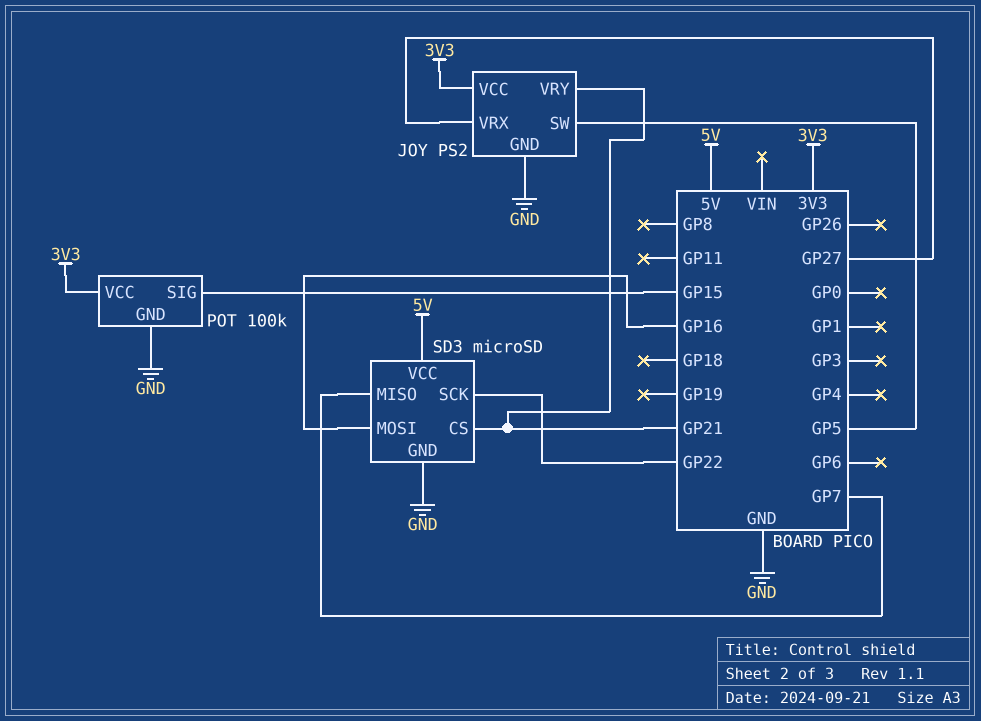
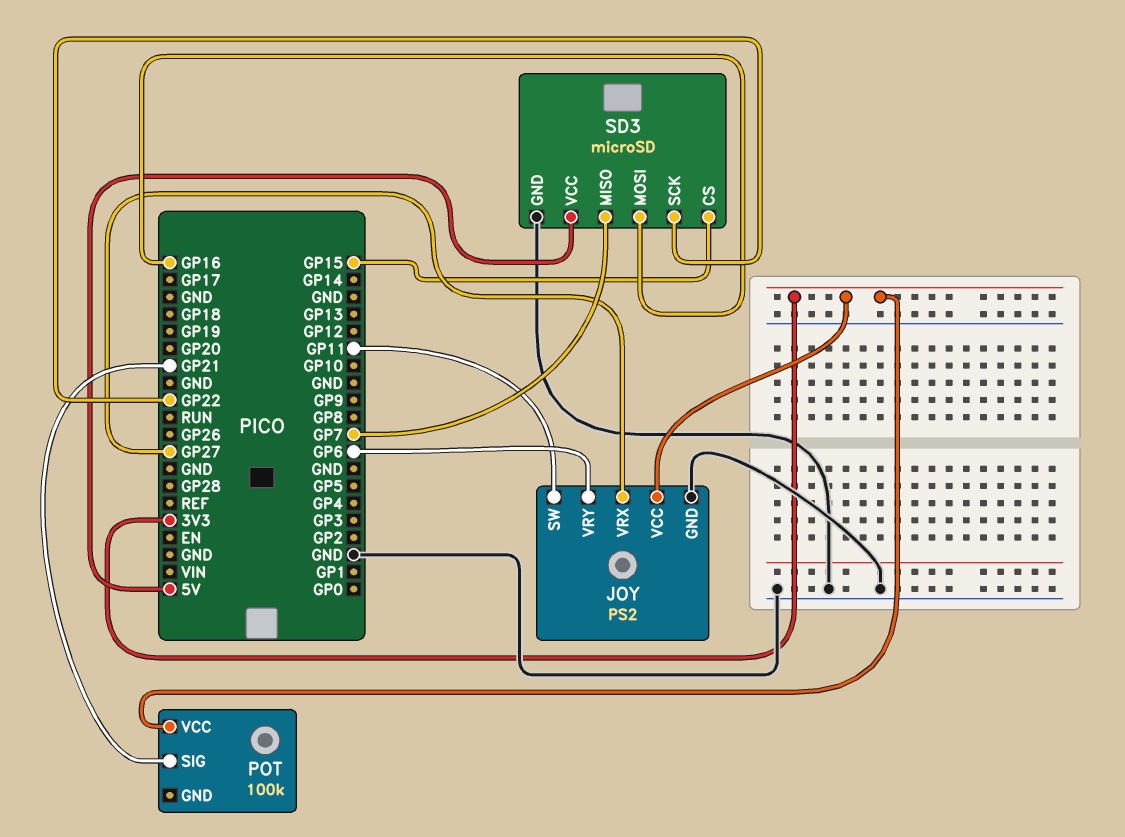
JOY pin SW: GP5 -> GP11
JOY pin VRY: GP21 -> GP6
POT pin GND: GND -> none
POT pin SIG: GP15 -> GP21
SD3 pin CS: GP21 -> GP15

